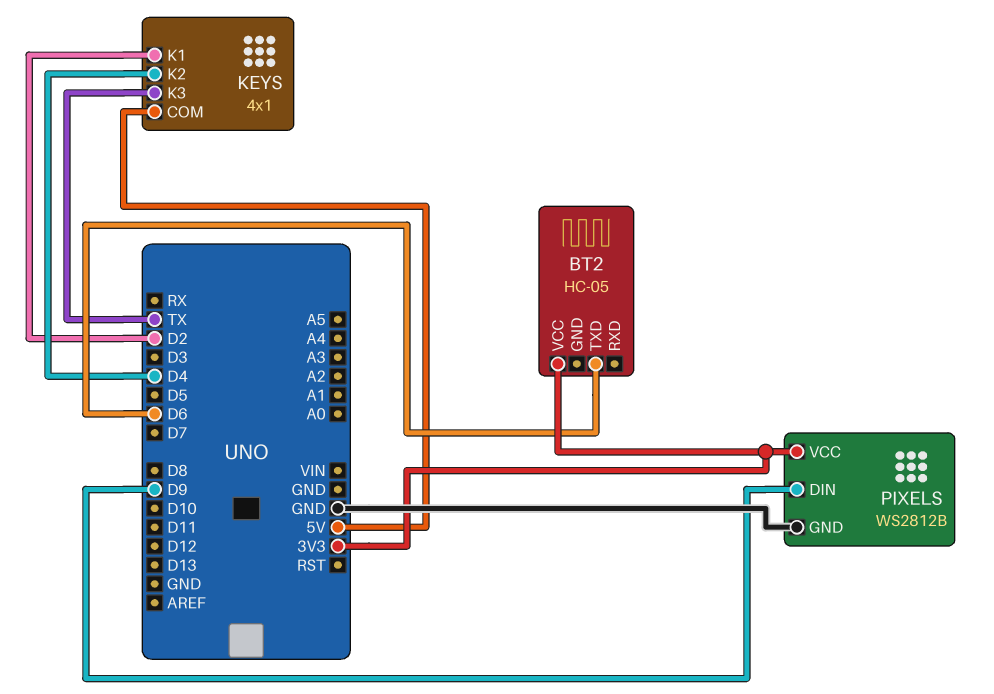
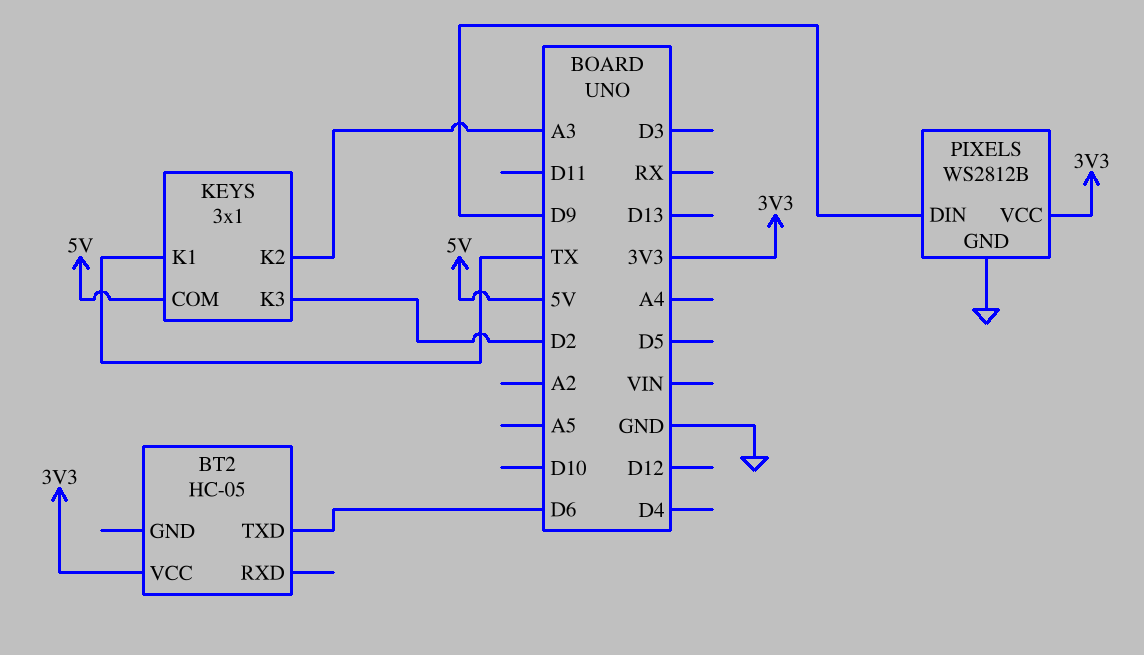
KEYS: 4x1 -> 3x1
KEYS pin K1: D2 -> TX
KEYS pin K2: D4 -> A3
KEYS pin K3: TX -> D2

